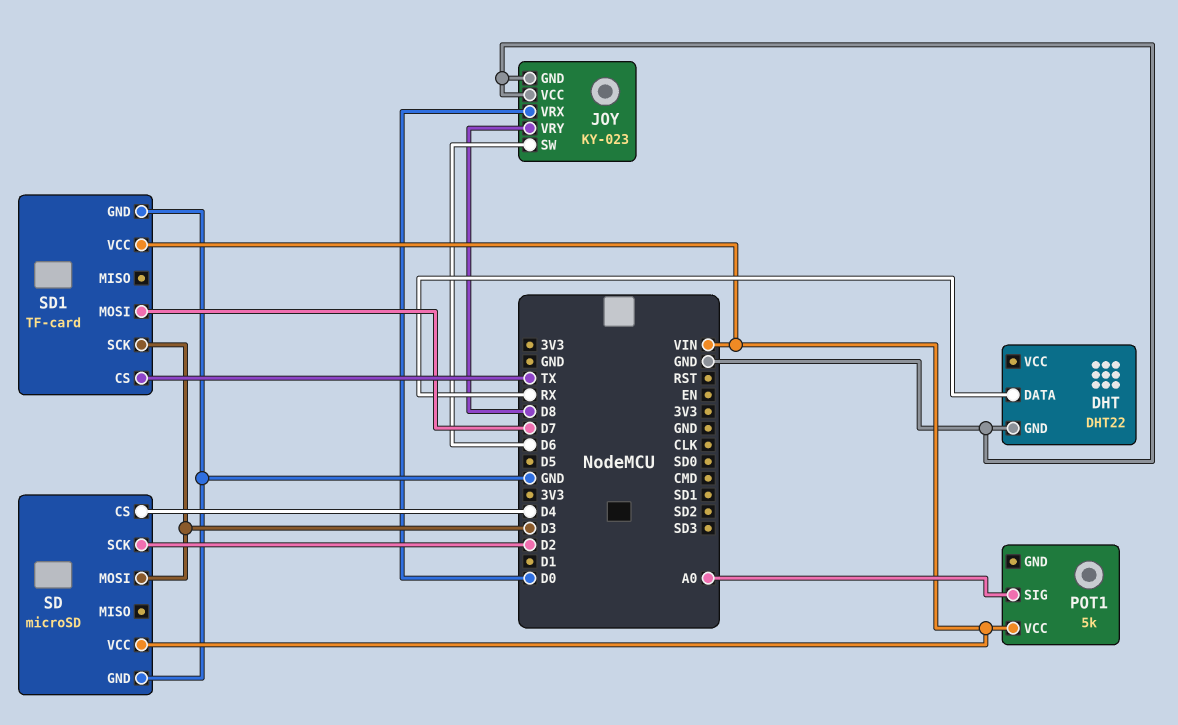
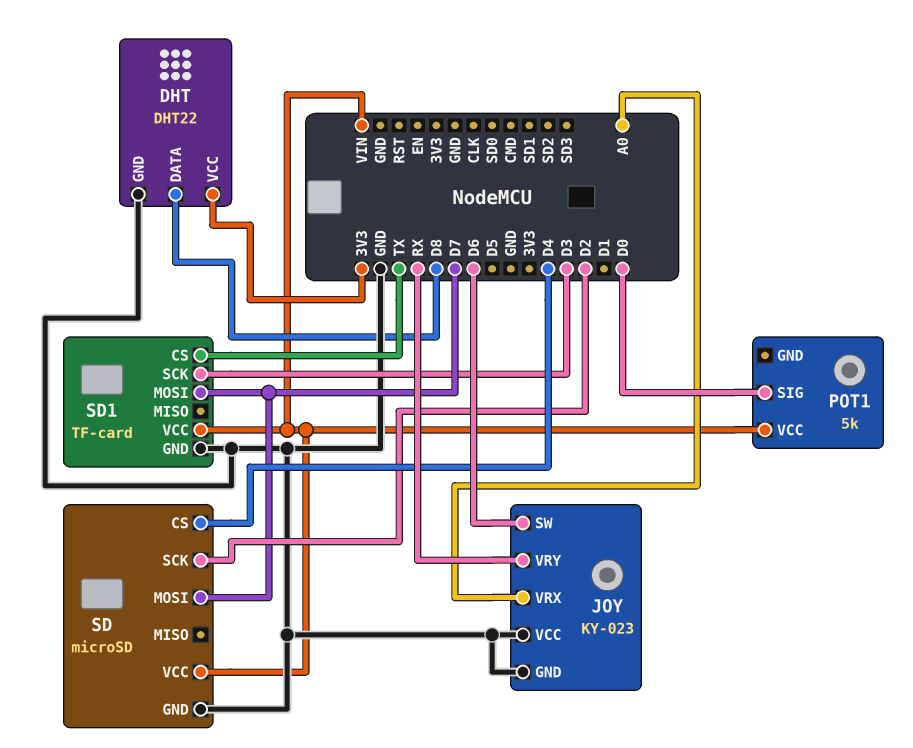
DHT pin DATA: RX -> D8
DHT pin VCC: none -> 3V3
JOY pin VRX: D0 -> A0
JOY pin VRY: D8 -> RX
POT1 pin SIG: A0 -> D0
SD pin MOSI: D3 -> D7

